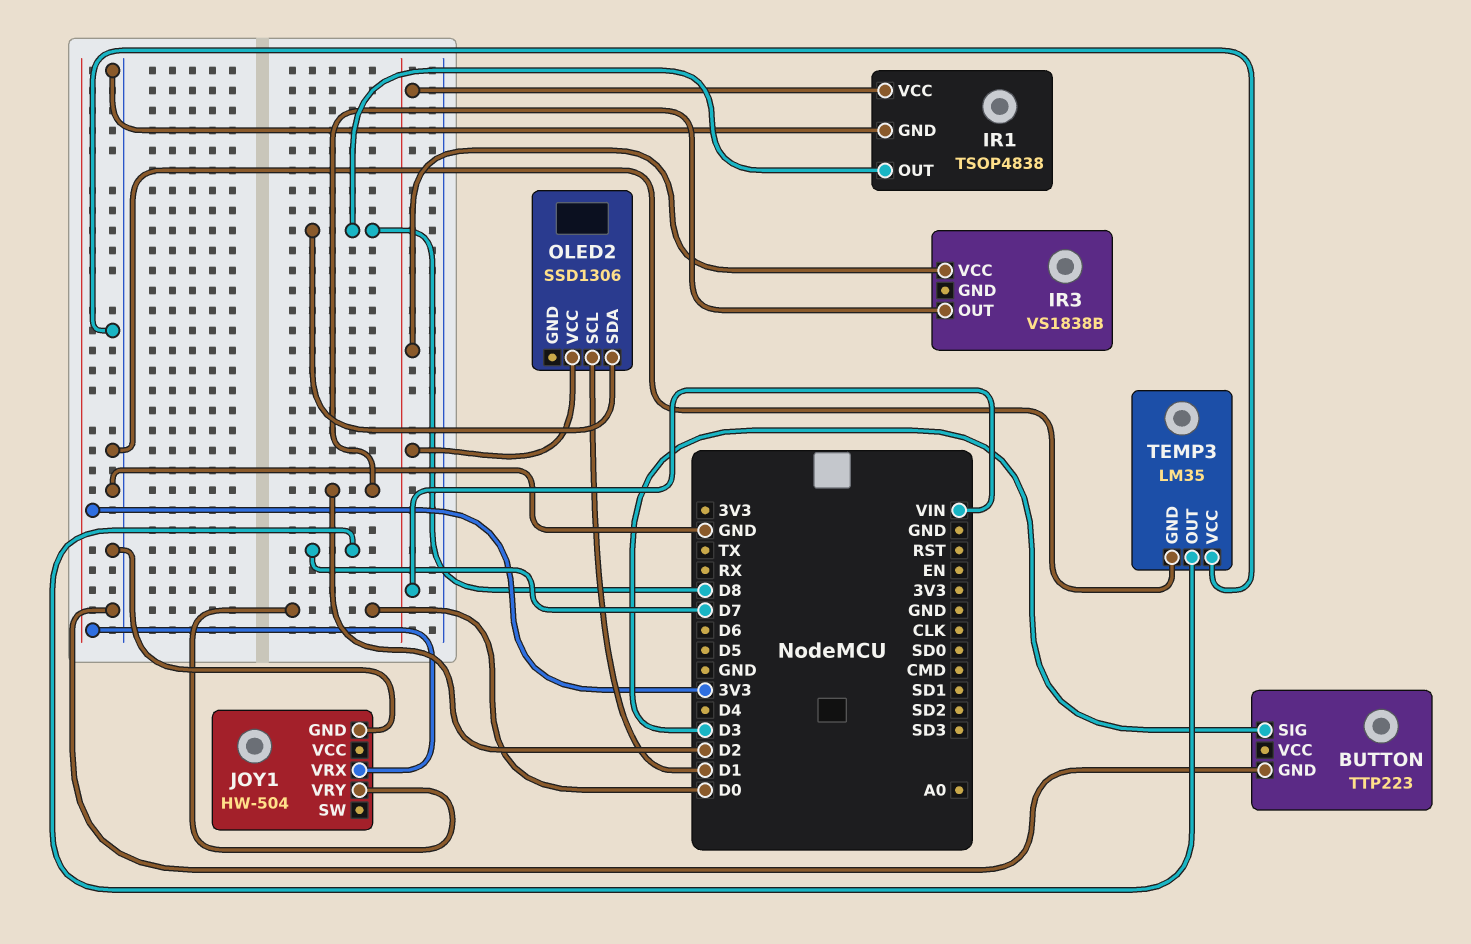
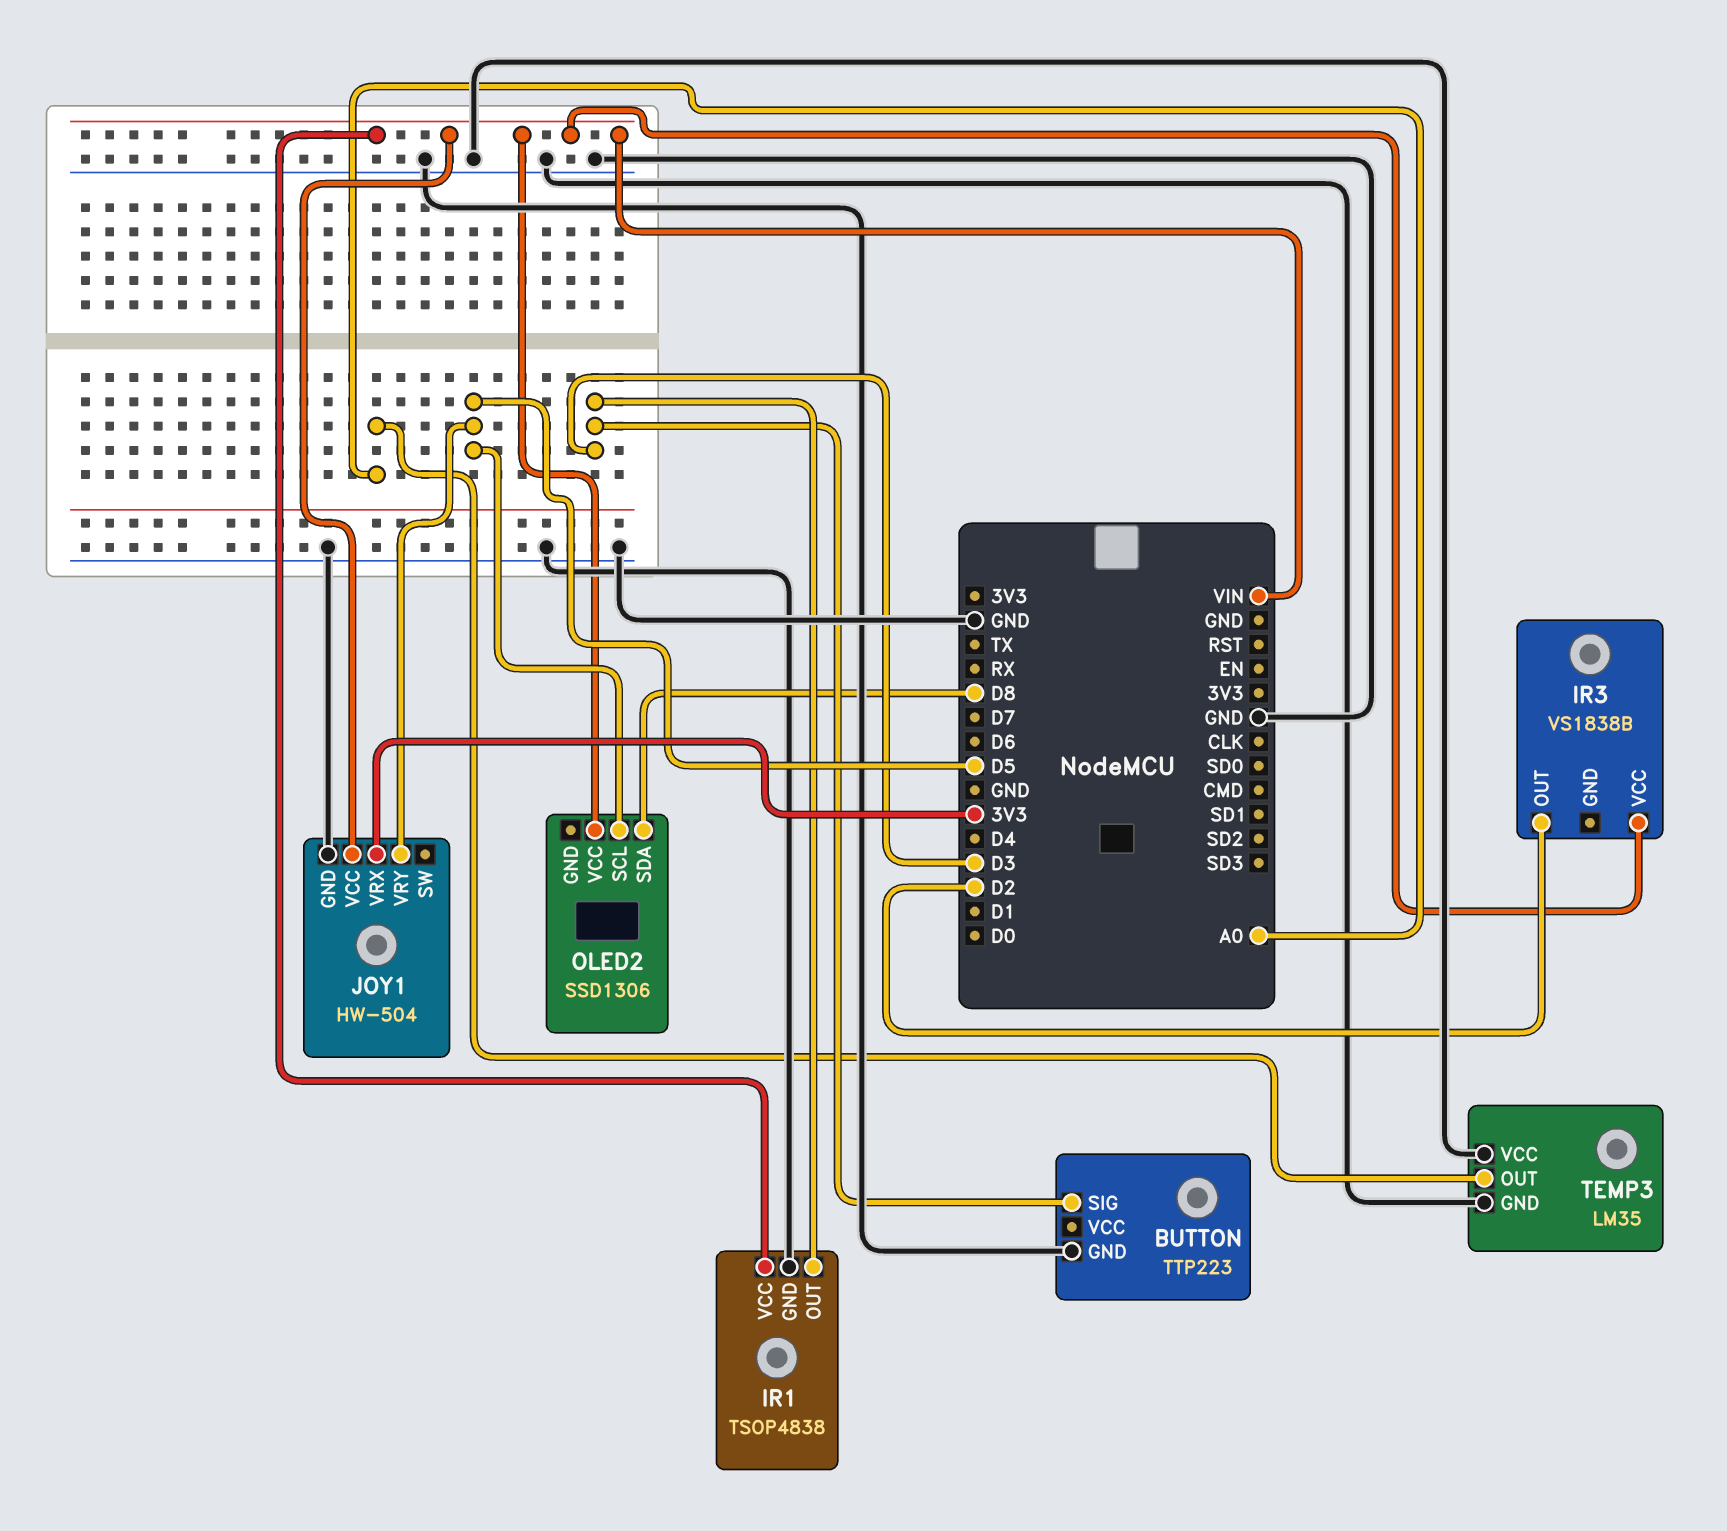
IR1 pin OUT: D8 -> D3
JOY1 pin VCC: none -> VIN
JOY1 pin VRY: D0 -> D5
OLED2 pin SCL: D1 -> D5
TEMP3 pin OUT: D7 -> A0

